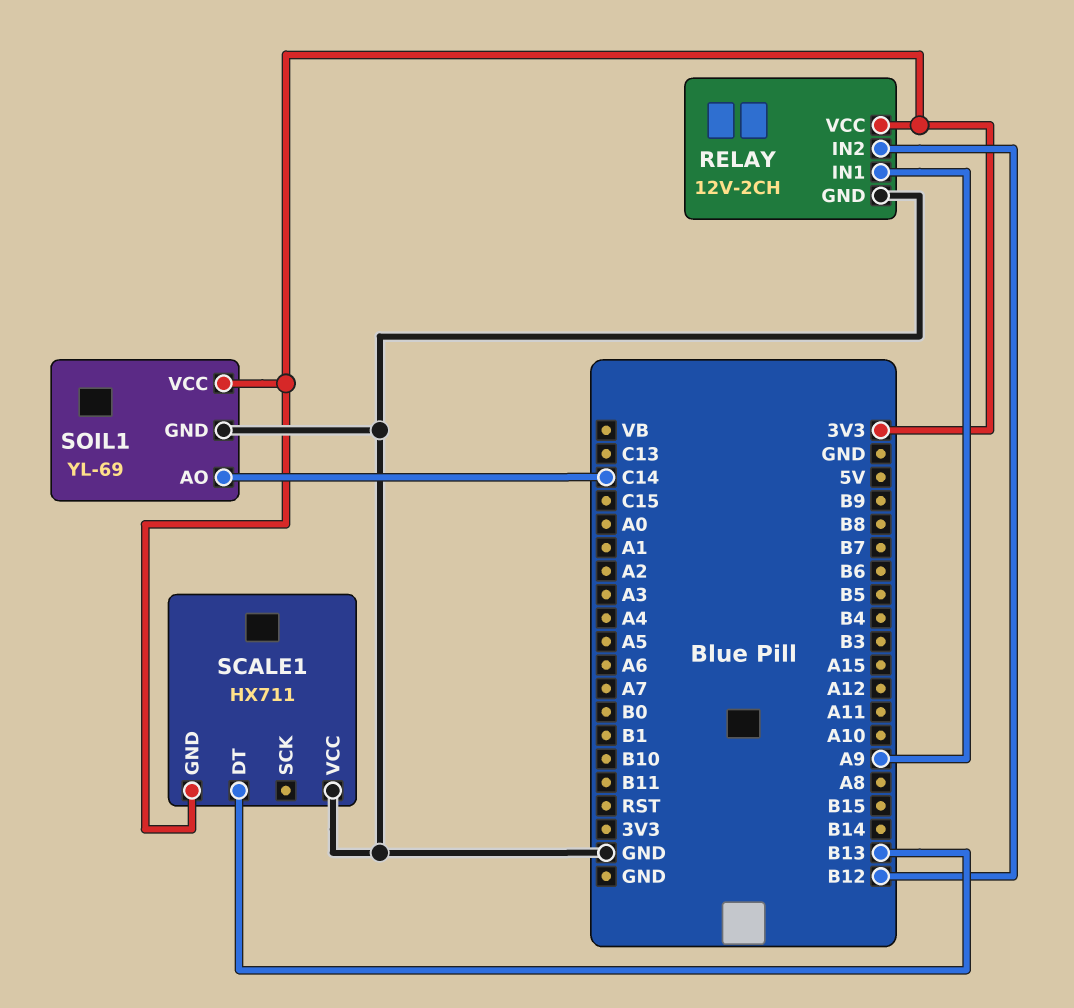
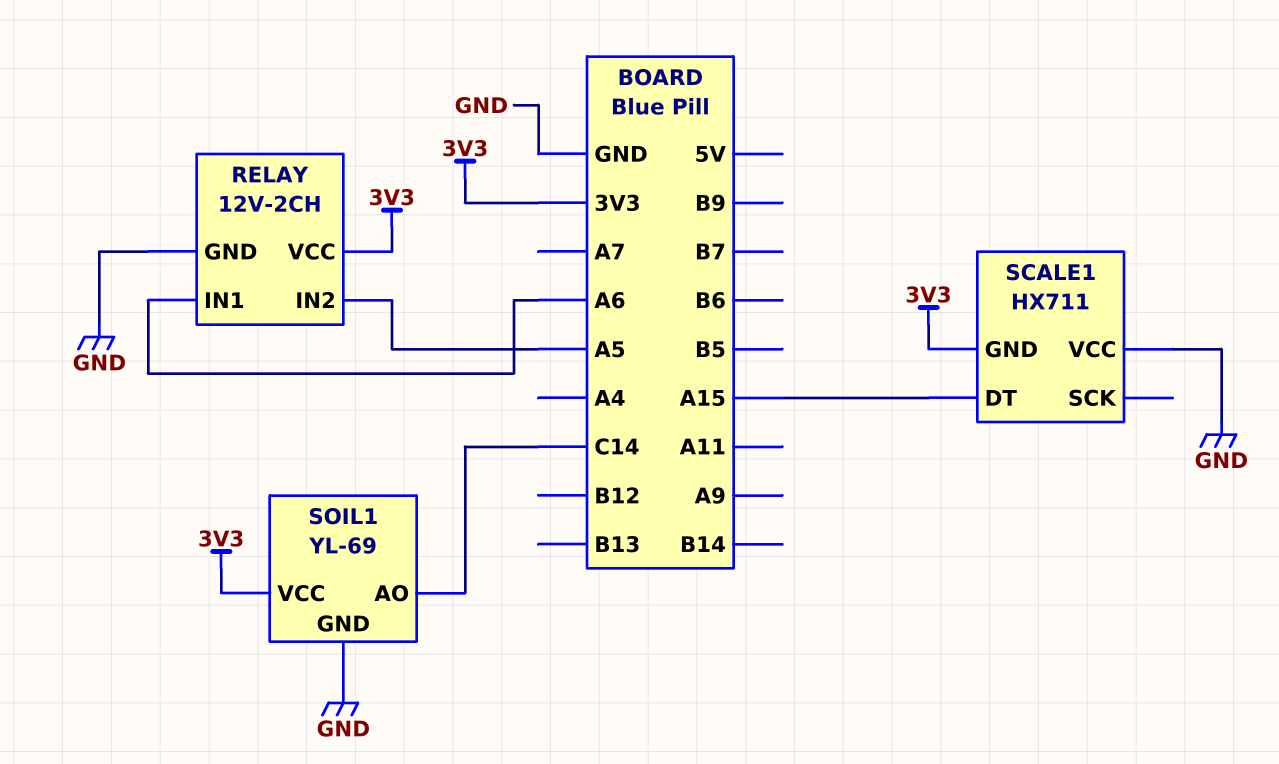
RELAY pin IN1: A9 -> A6
RELAY pin IN2: B12 -> A5
SCALE1 pin DT: B13 -> A15

